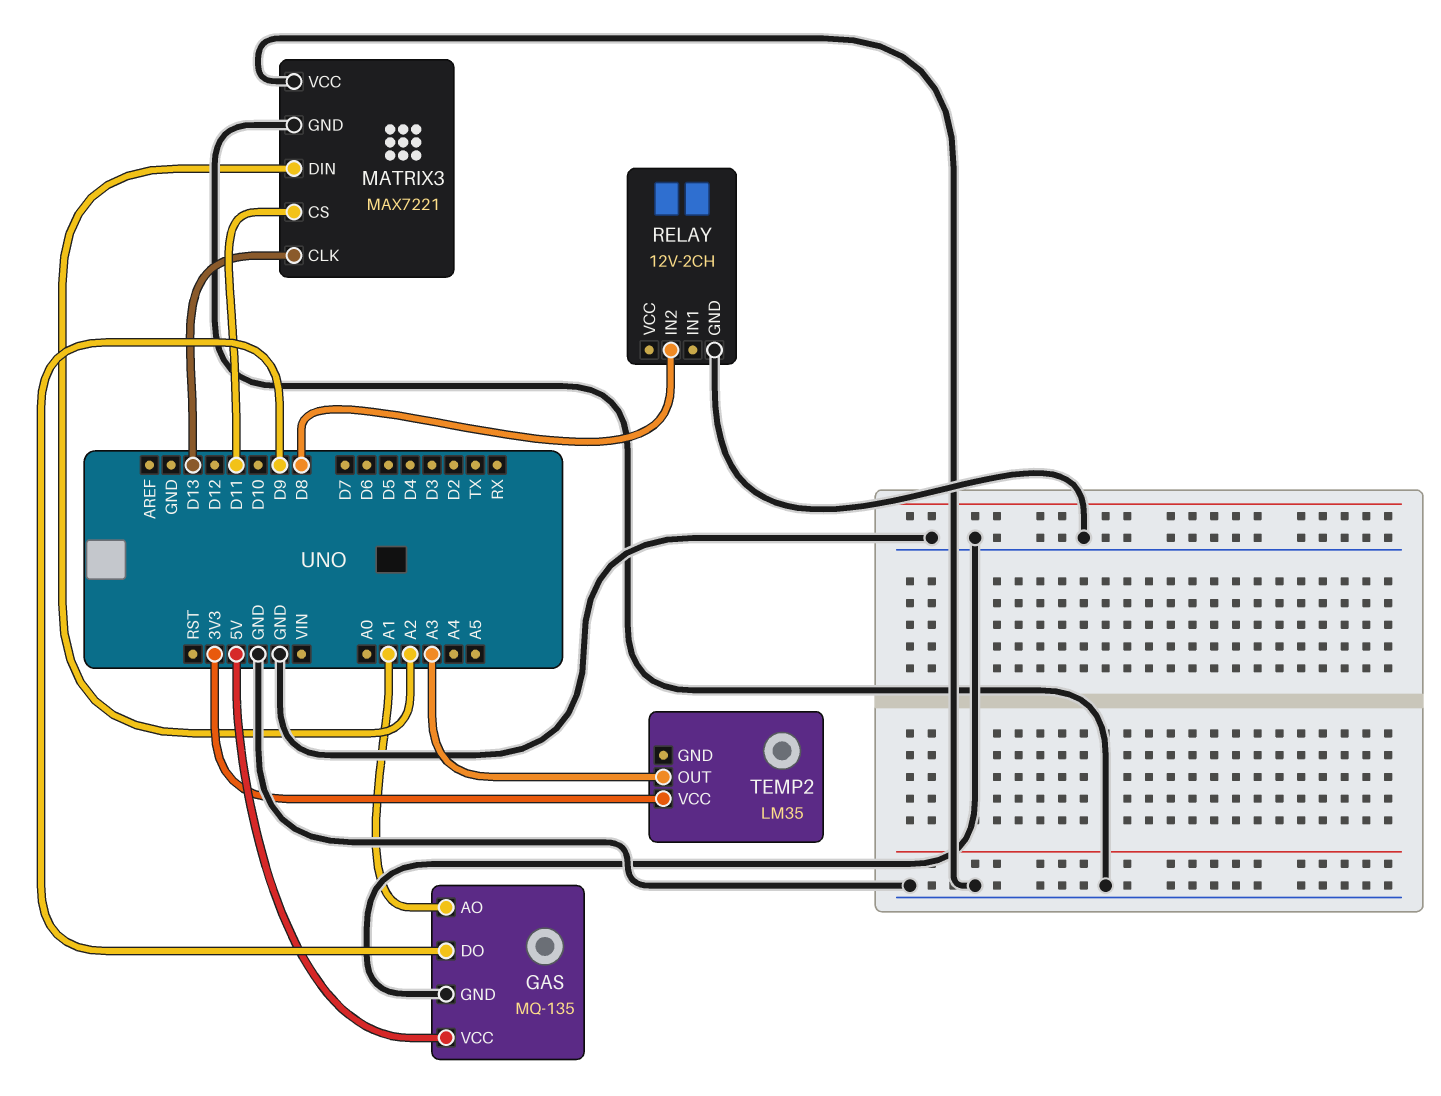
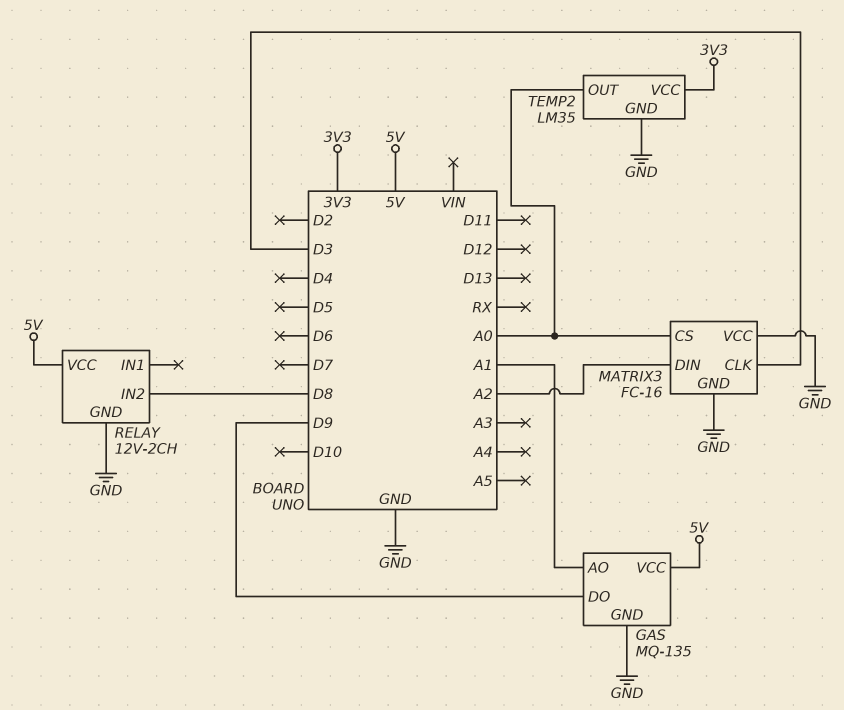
MATRIX3: MAX7221 -> FC-16
MATRIX3 pin CLK: D13 -> D3
MATRIX3 pin CS: D11 -> A0
RELAY pin VCC: none -> 5V
TEMP2 pin GND: none -> GND
TEMP2 pin OUT: A3 -> A0

